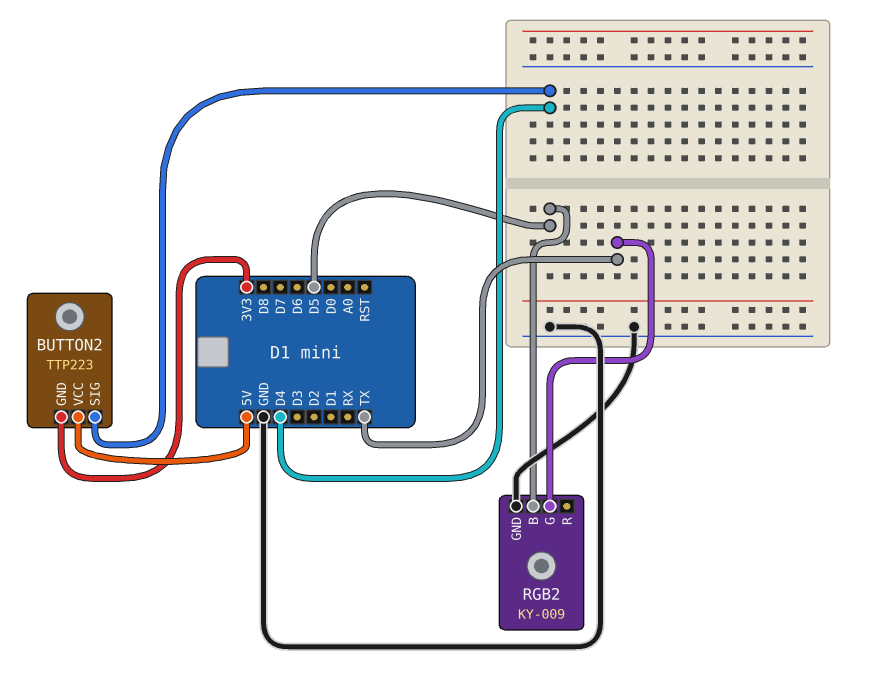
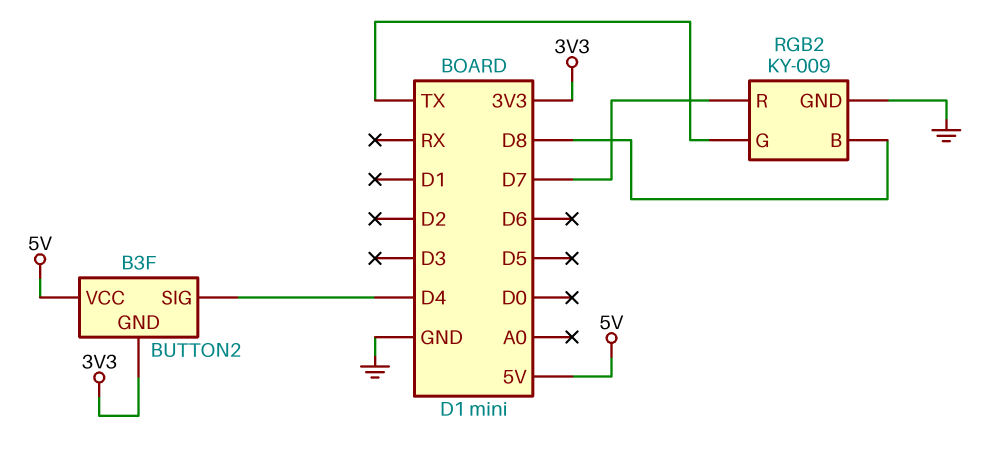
BUTTON2: TTP223 -> B3F
RGB2 pin B: D5 -> D8
RGB2 pin R: none -> D7

